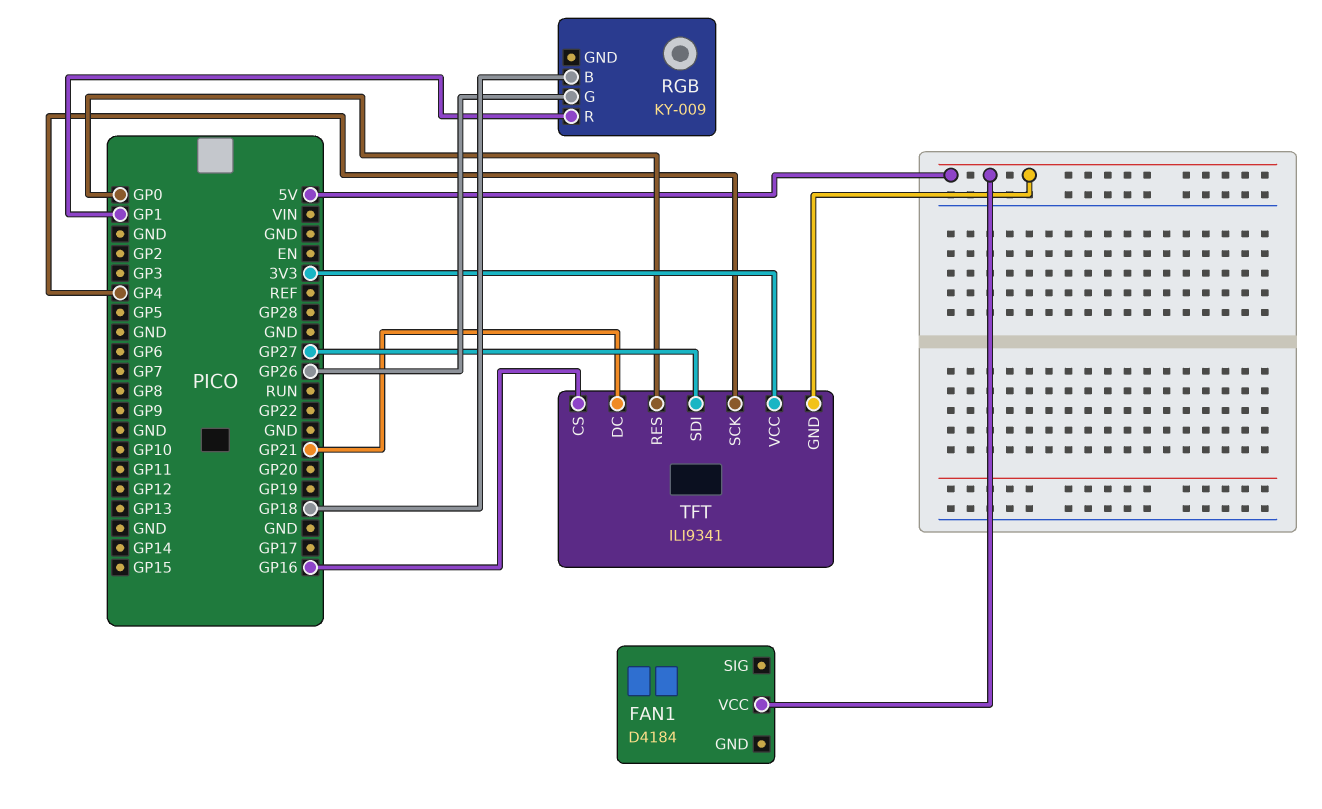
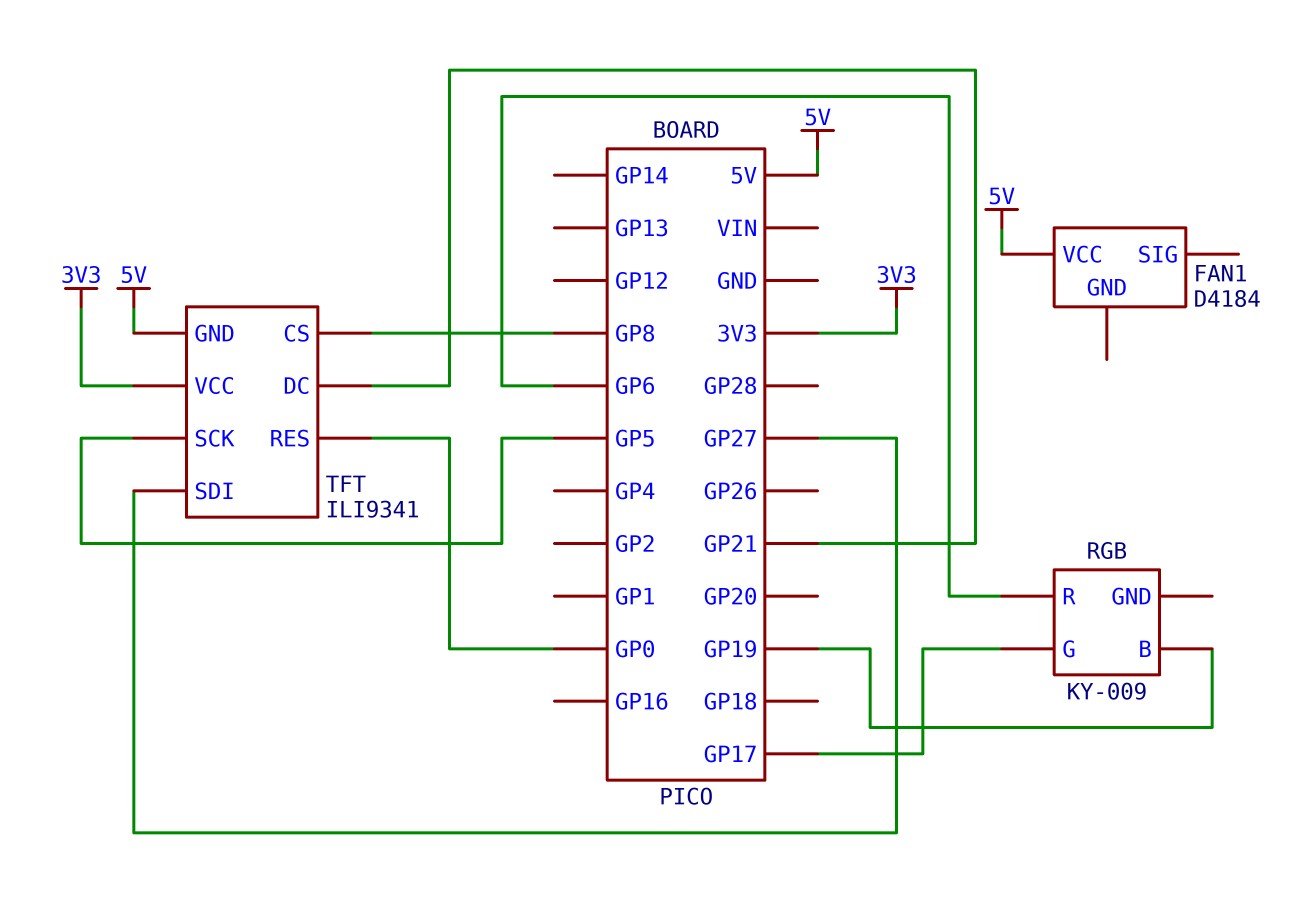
RGB pin B: GP18 -> GP19
RGB pin G: GP26 -> GP17
RGB pin R: GP1 -> GP6
TFT pin CS: GP16 -> GP8
TFT pin SCK: GP4 -> GP5

